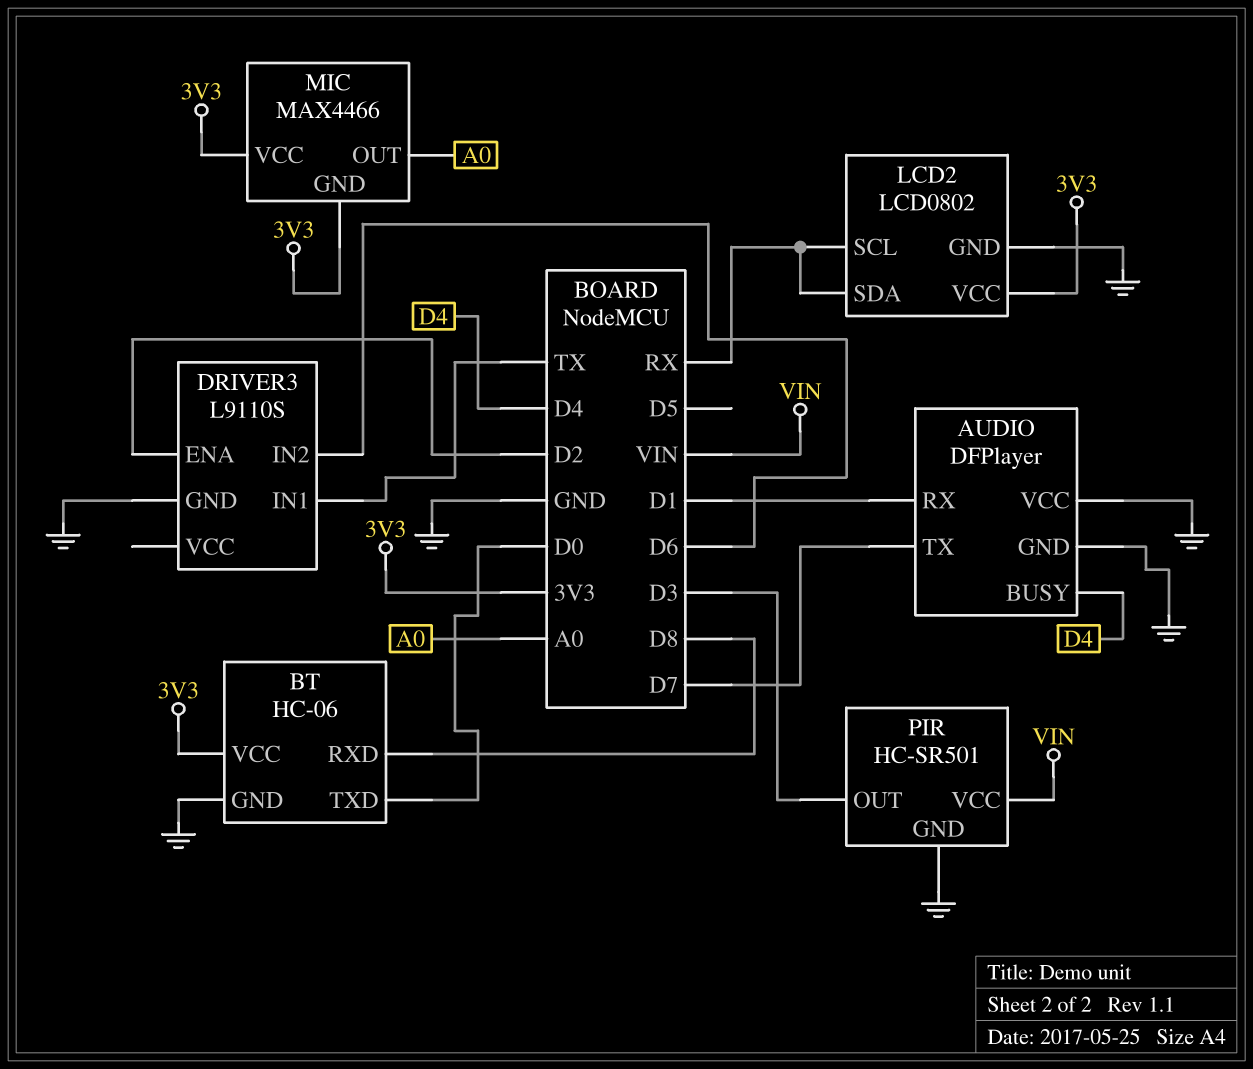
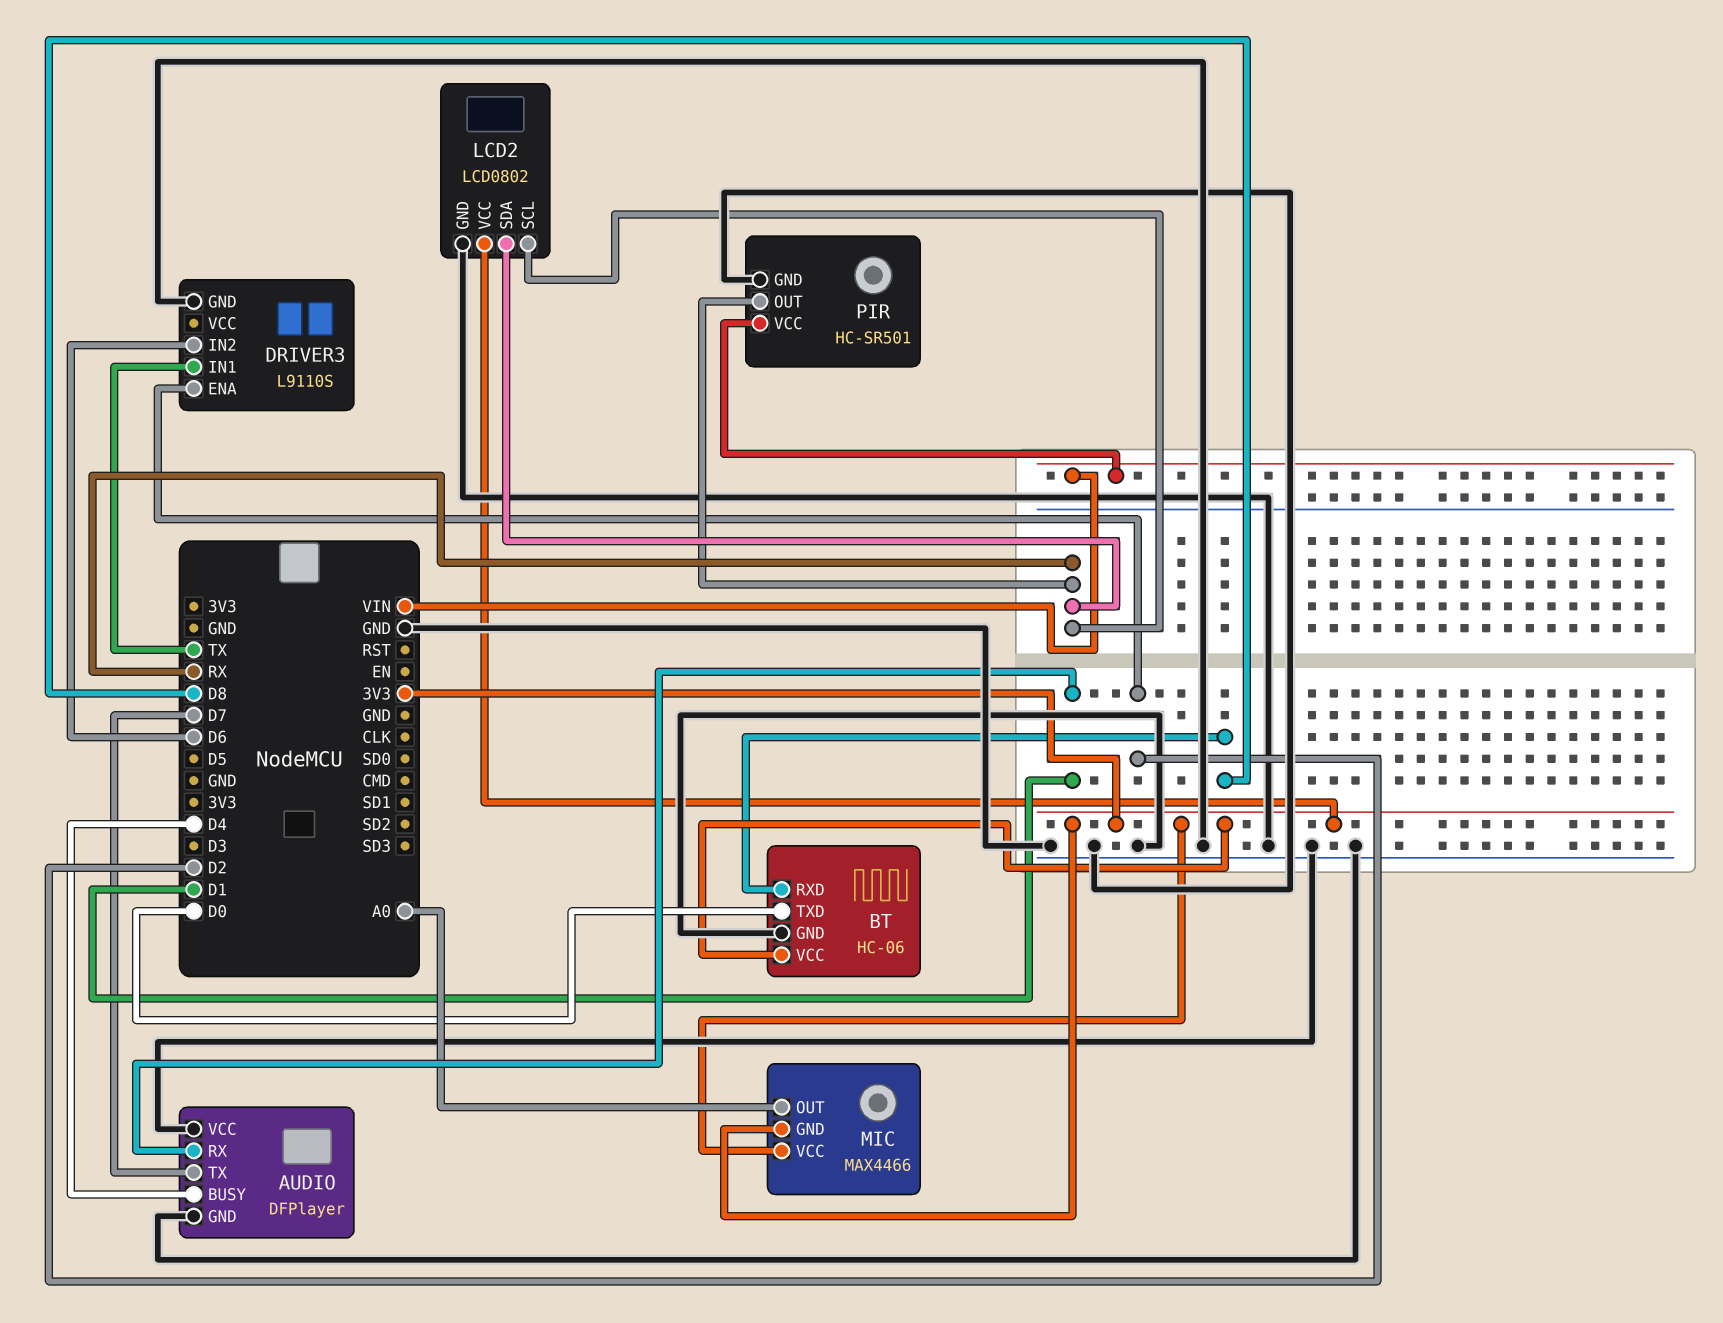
PIR pin OUT: D3 -> RX

